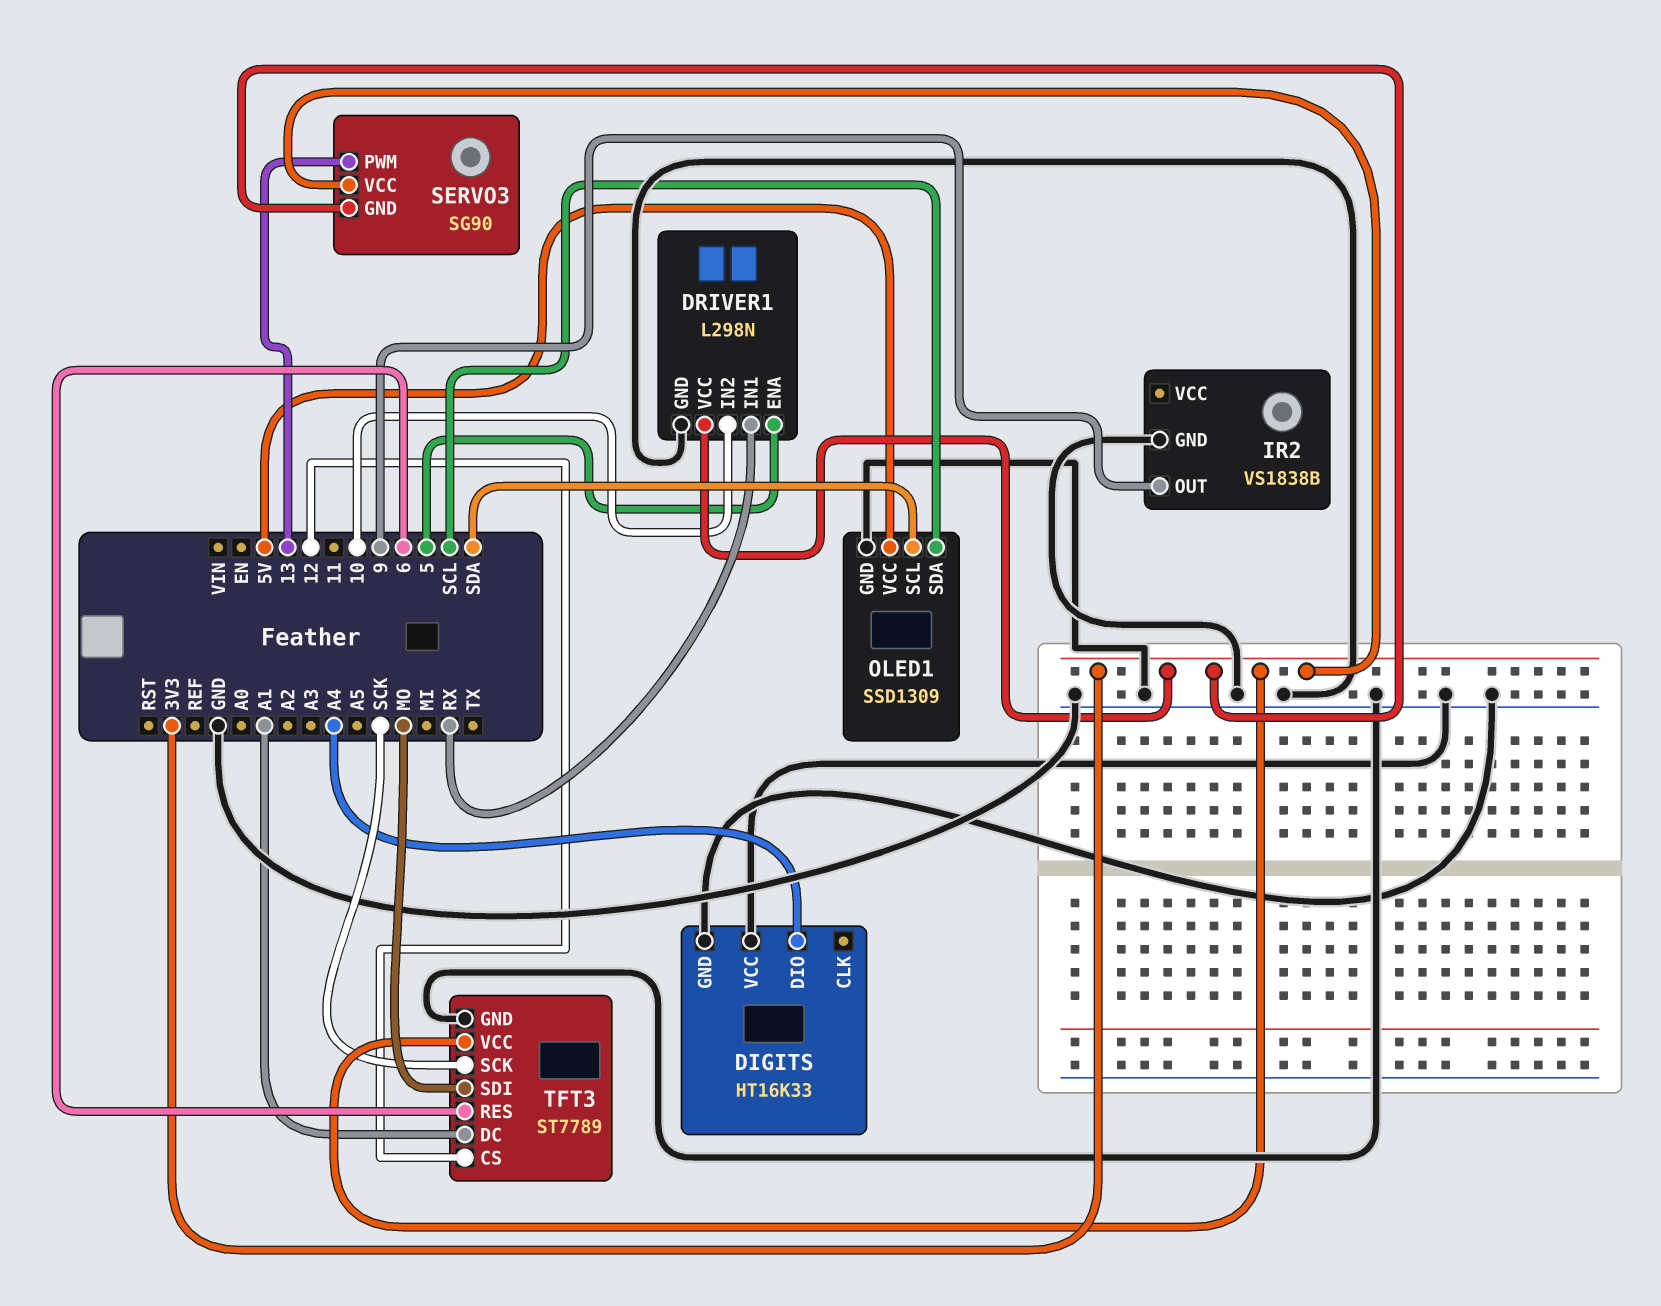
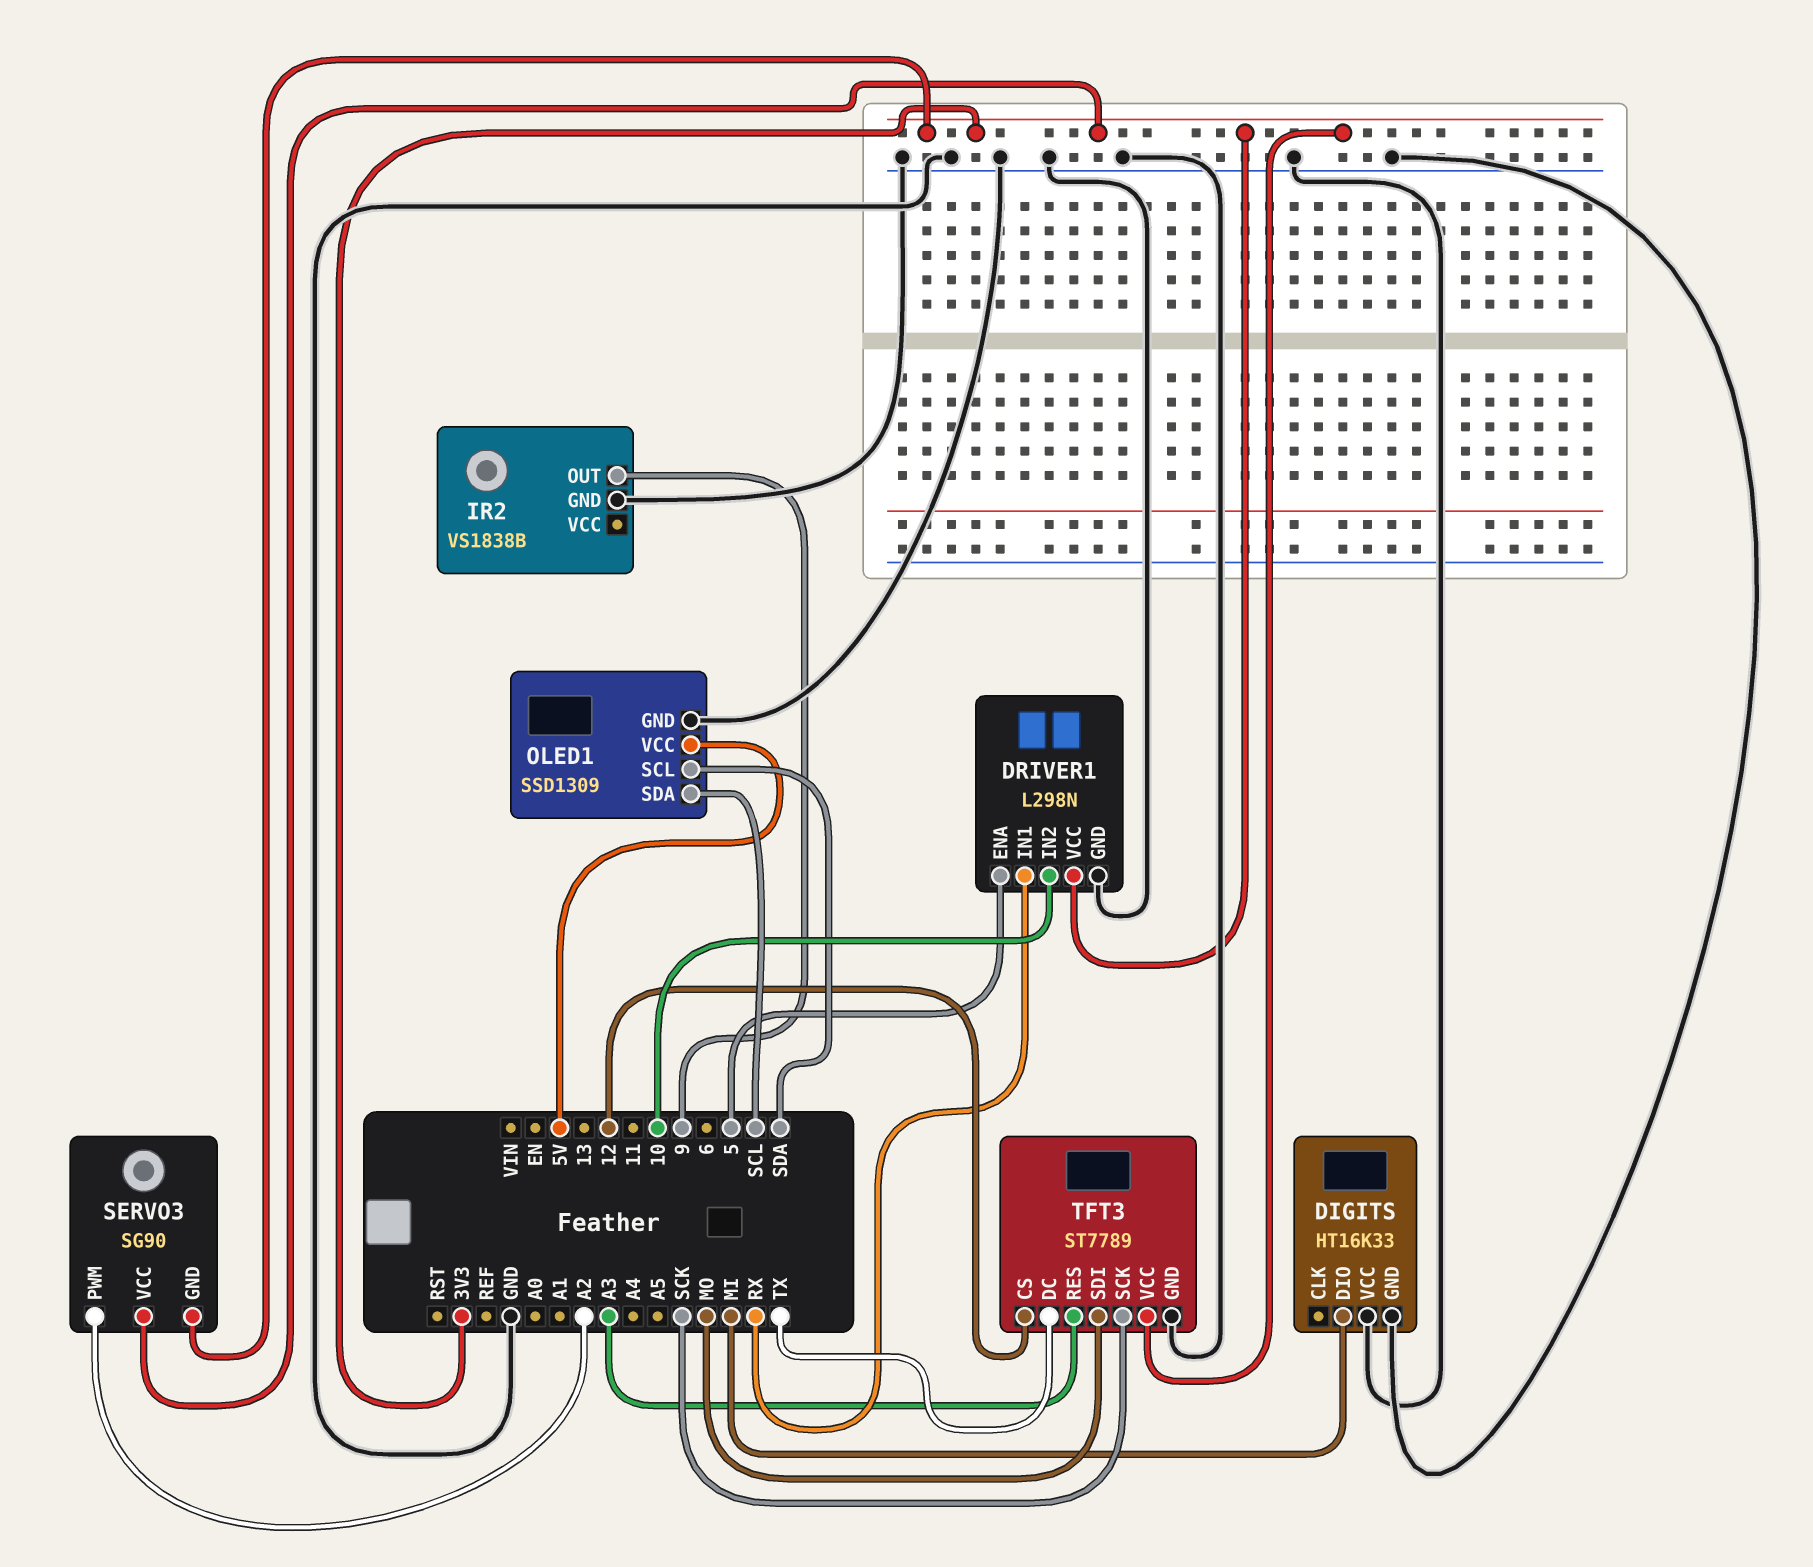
DIGITS pin DIO: A4 -> MI
SERVO3 pin PWM: 13 -> A2
TFT3 pin DC: A1 -> TX
TFT3 pin RES: 6 -> A3

